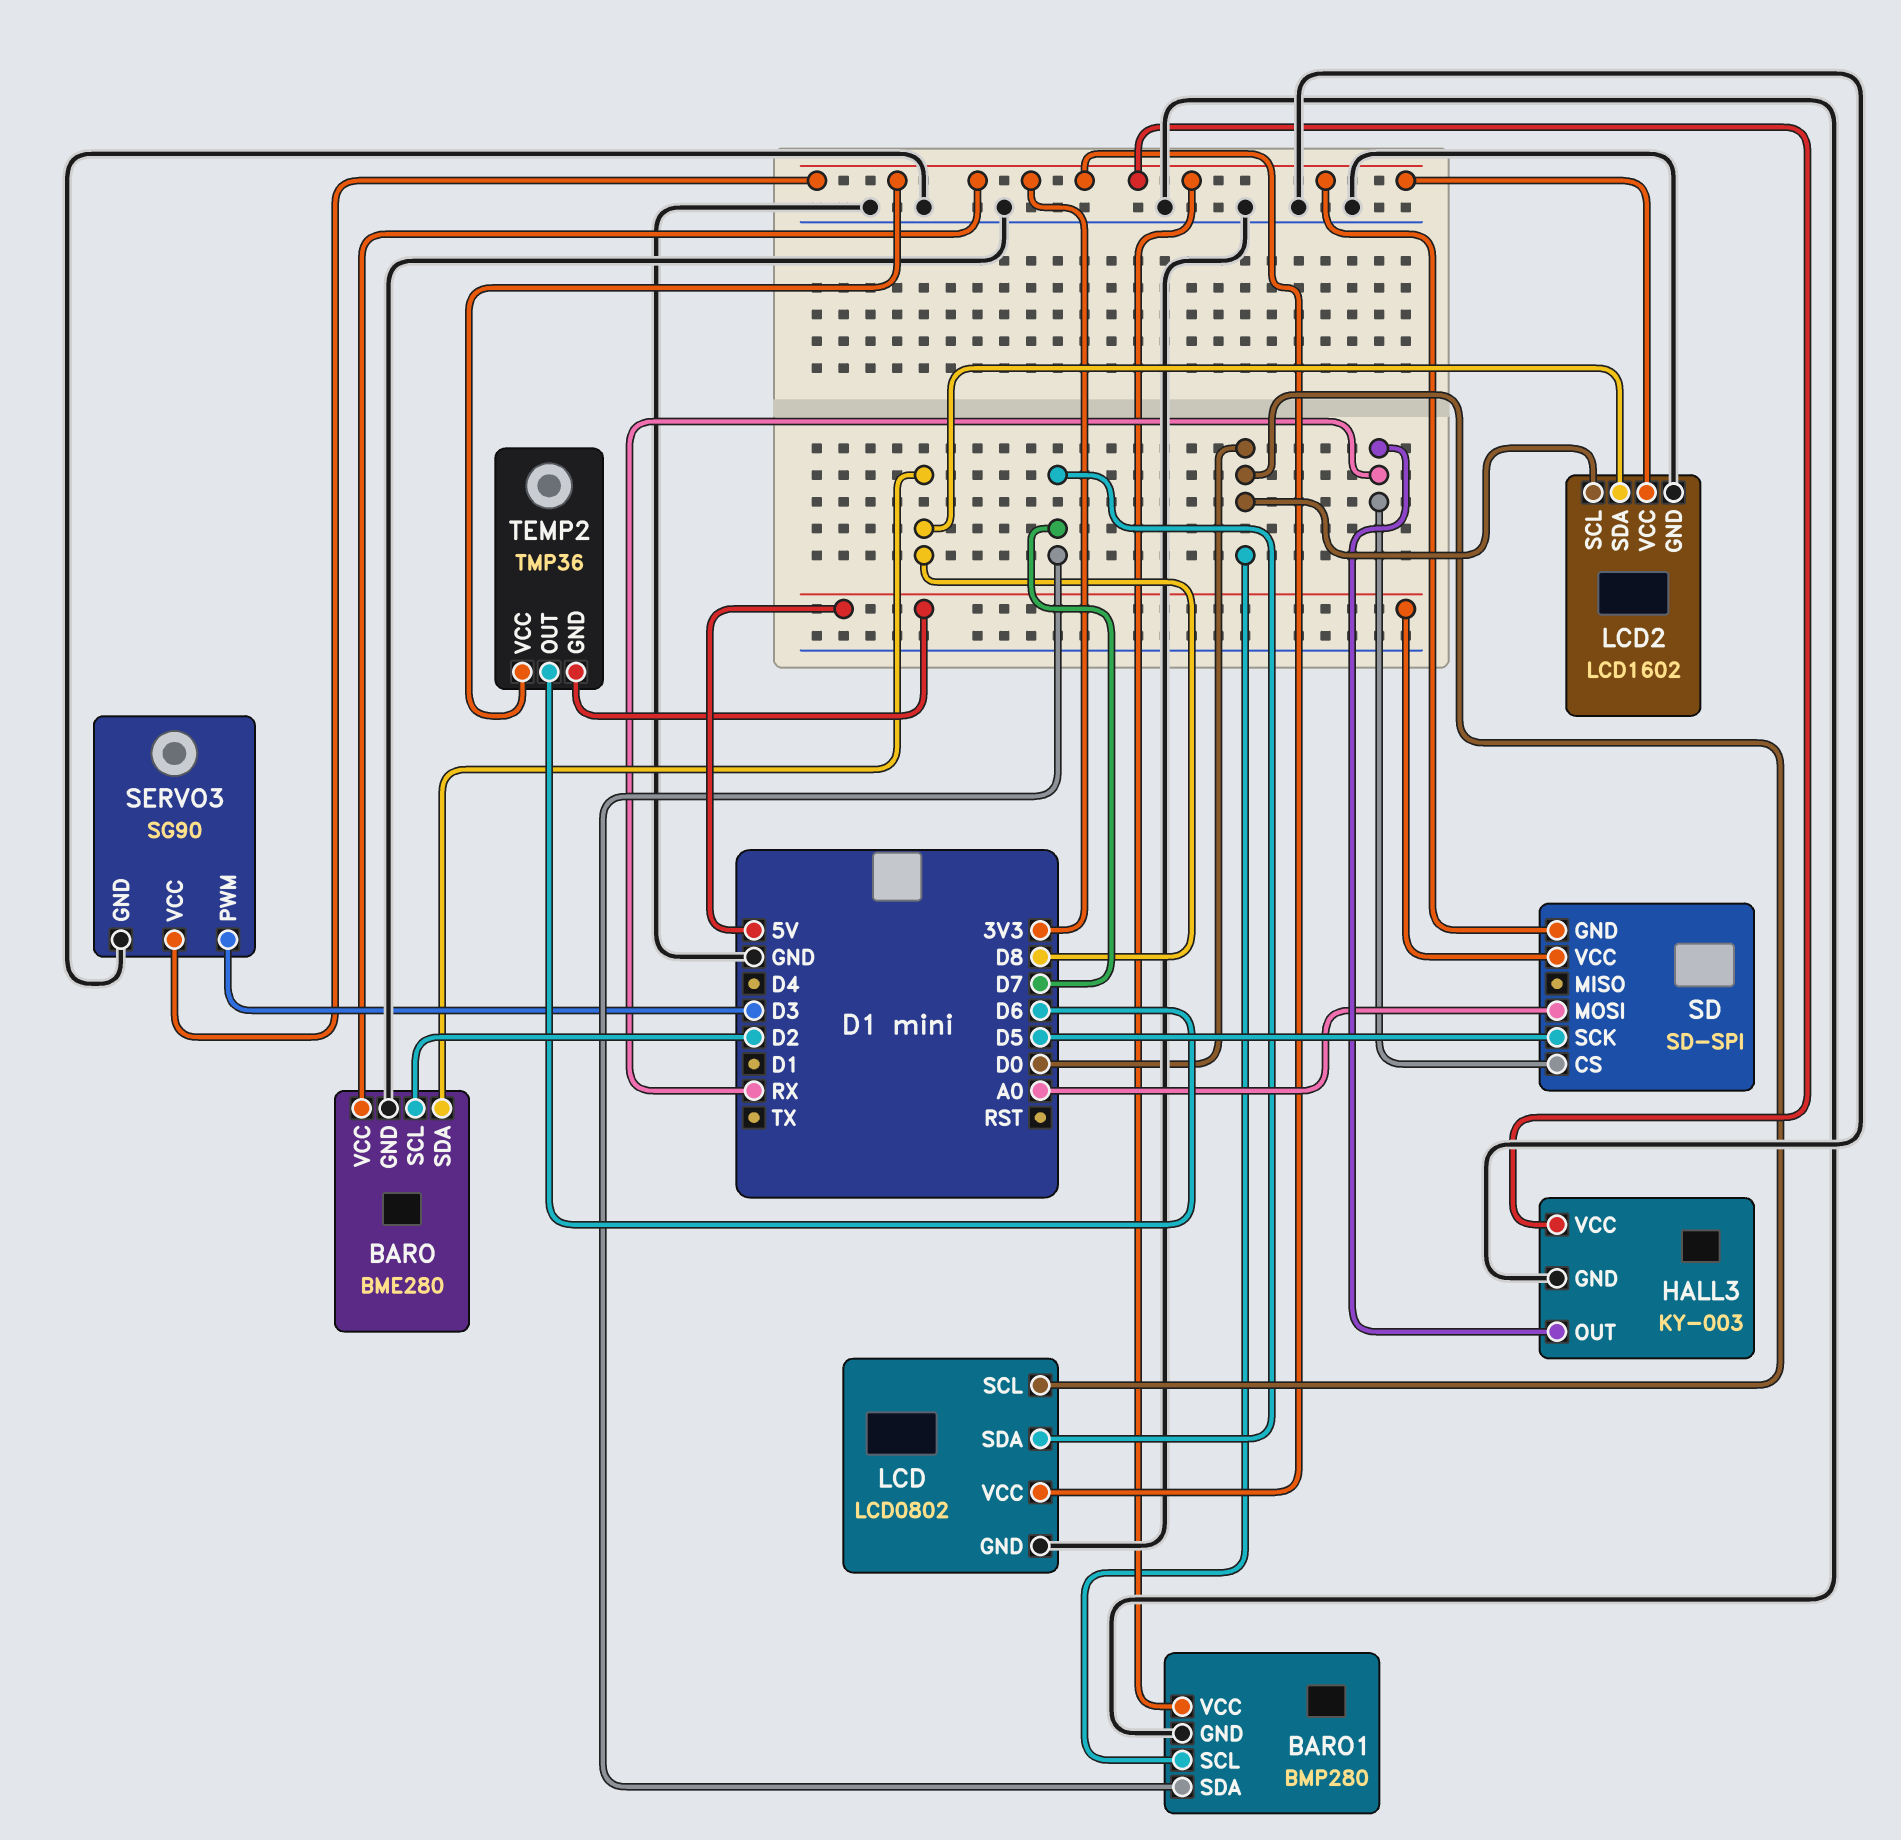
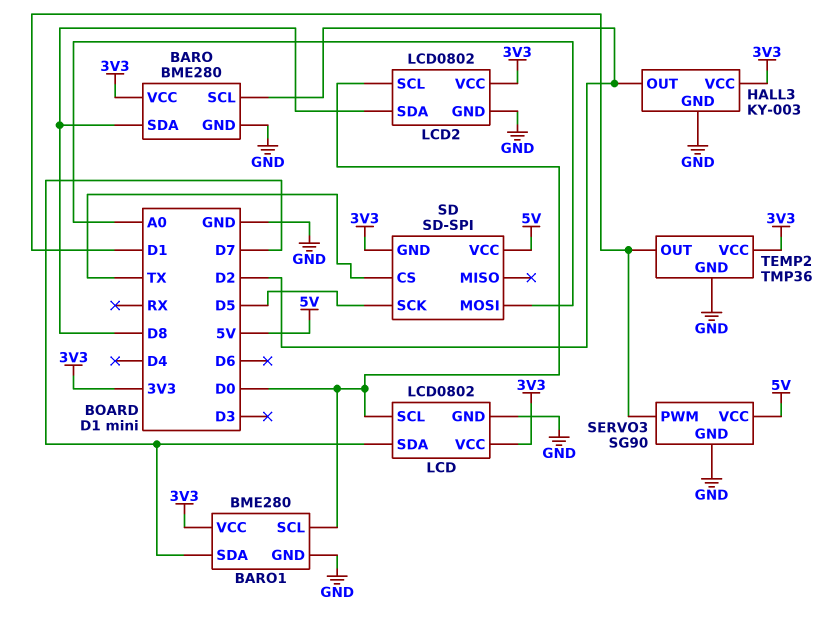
BARO1: BMP280 -> BME280
HALL3 pin OUT: RX -> D2
LCD2: LCD1602 -> LCD0802
SD pin CS: RX -> TX
SERVO3 pin PWM: D3 -> D1
SERVO3 pin VCC: 3V3 -> 5V
TEMP2 pin GND: 5V -> GND
TEMP2 pin OUT: D6 -> D1

